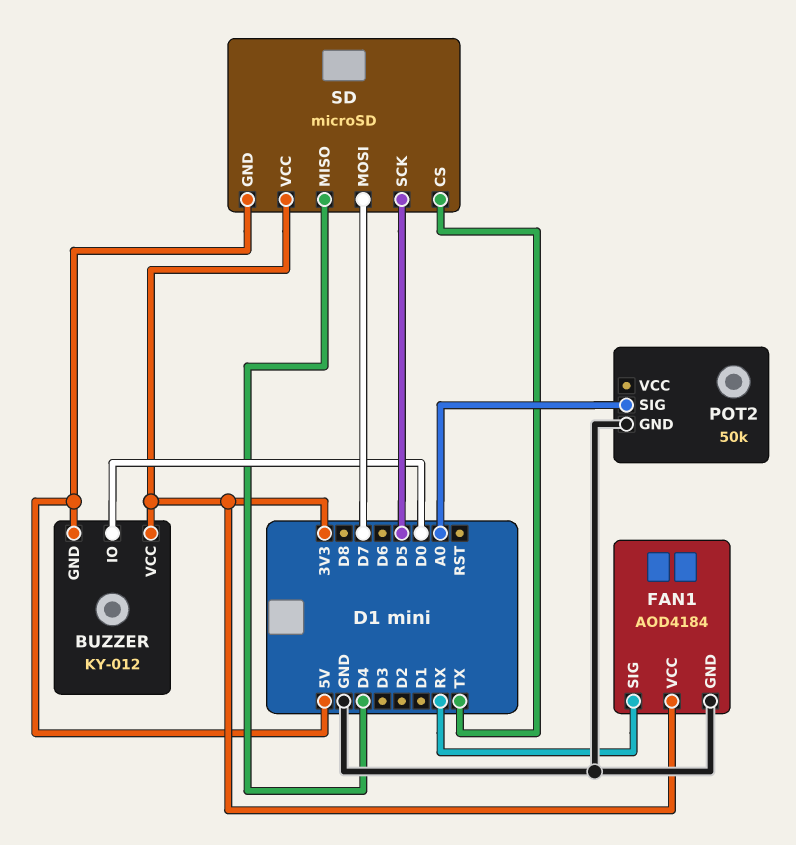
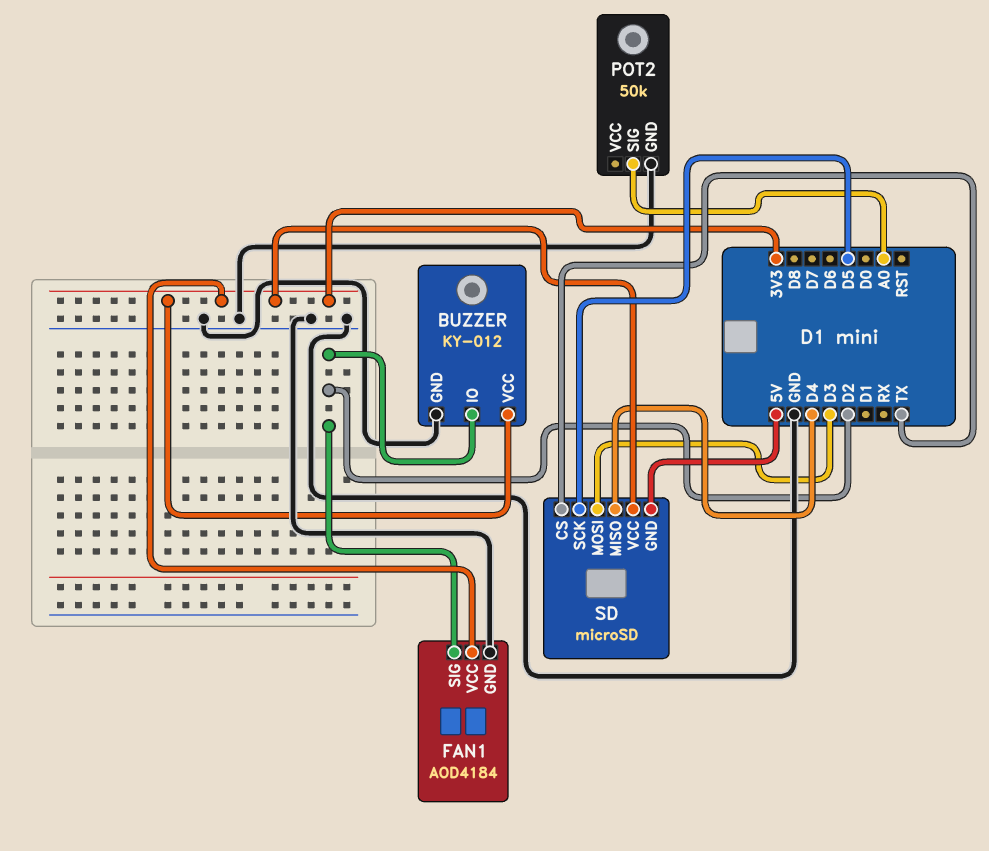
BUZZER pin GND: 5V -> GND
BUZZER pin IO: D0 -> D2
FAN1 pin SIG: RX -> D2
SD pin MOSI: D7 -> D3

